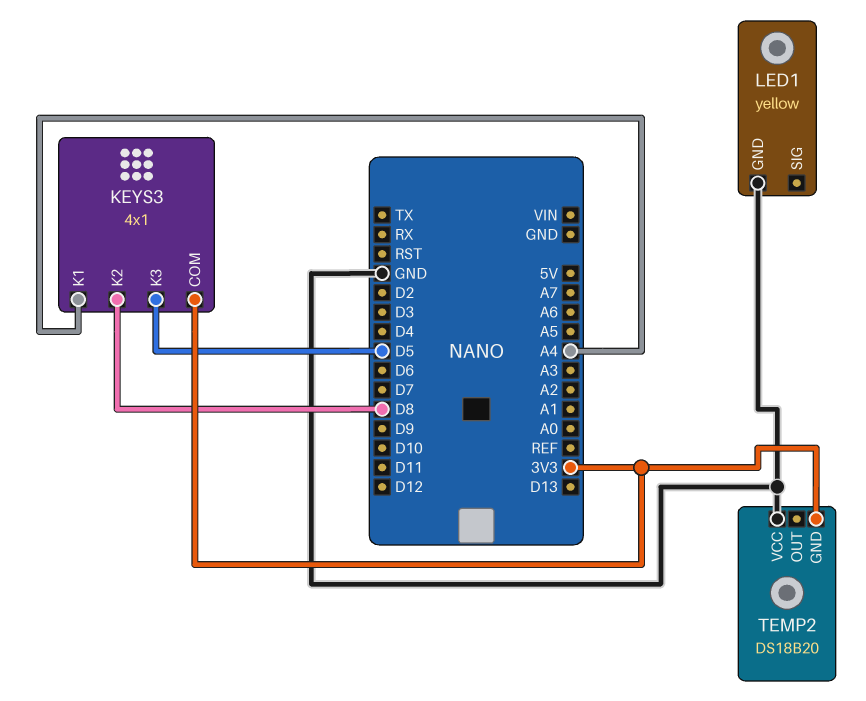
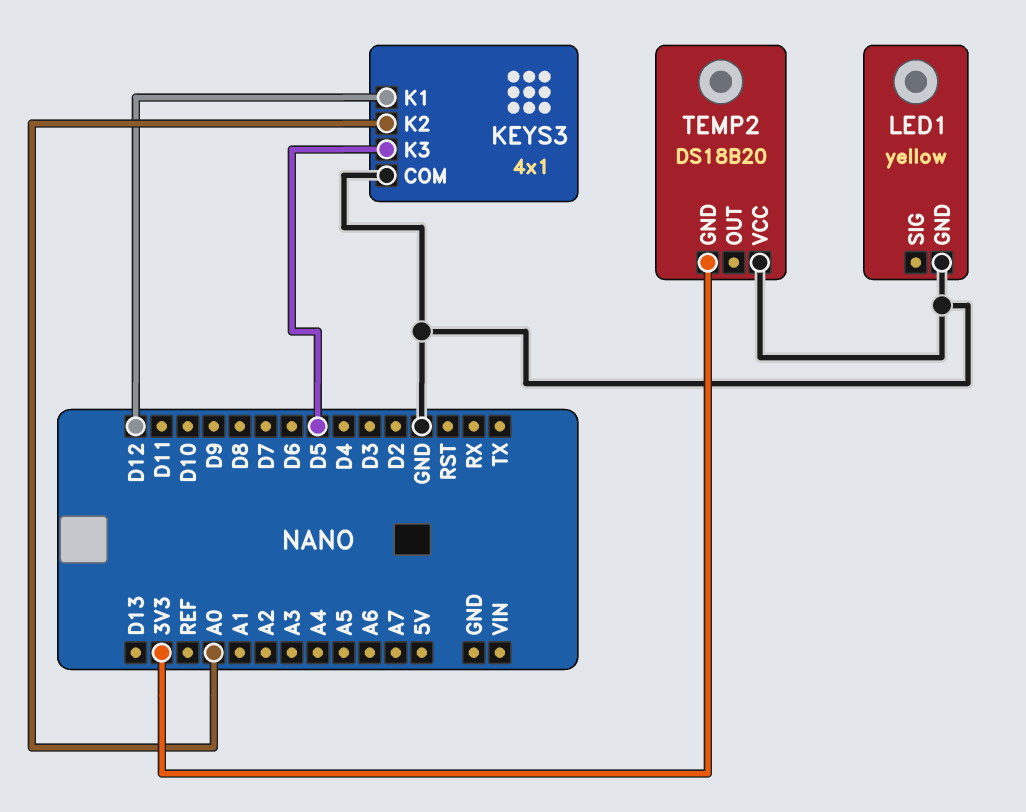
KEYS3 pin COM: 3V3 -> GND
KEYS3 pin K1: A4 -> D12
KEYS3 pin K2: D8 -> A0

